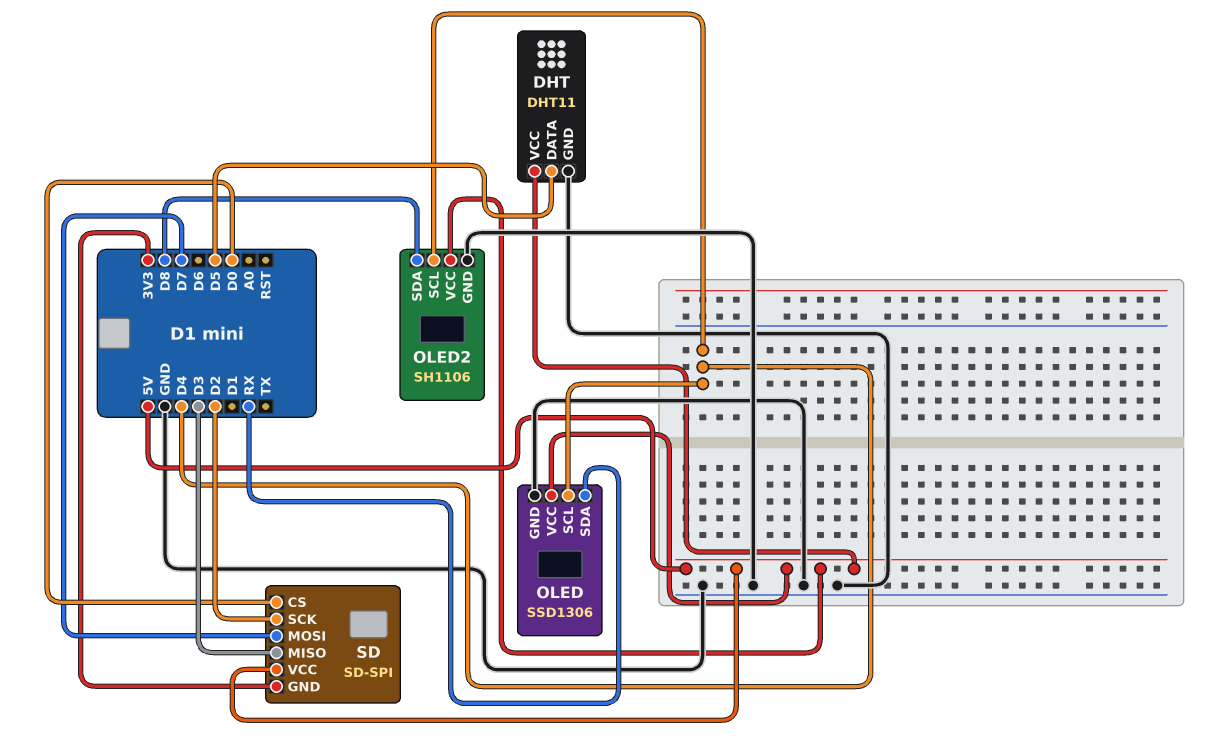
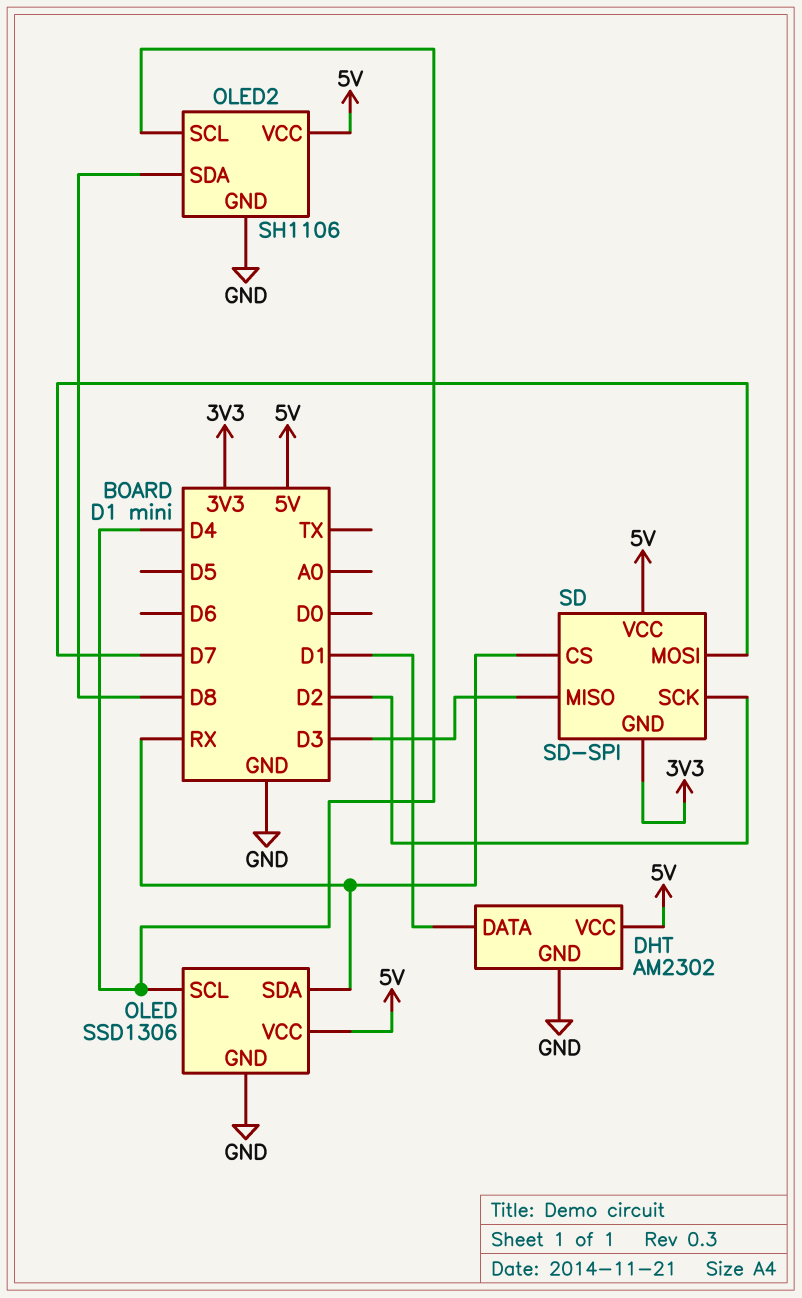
DHT: DHT11 -> AM2302
DHT pin DATA: D5 -> D1
SD pin CS: D0 -> RX

